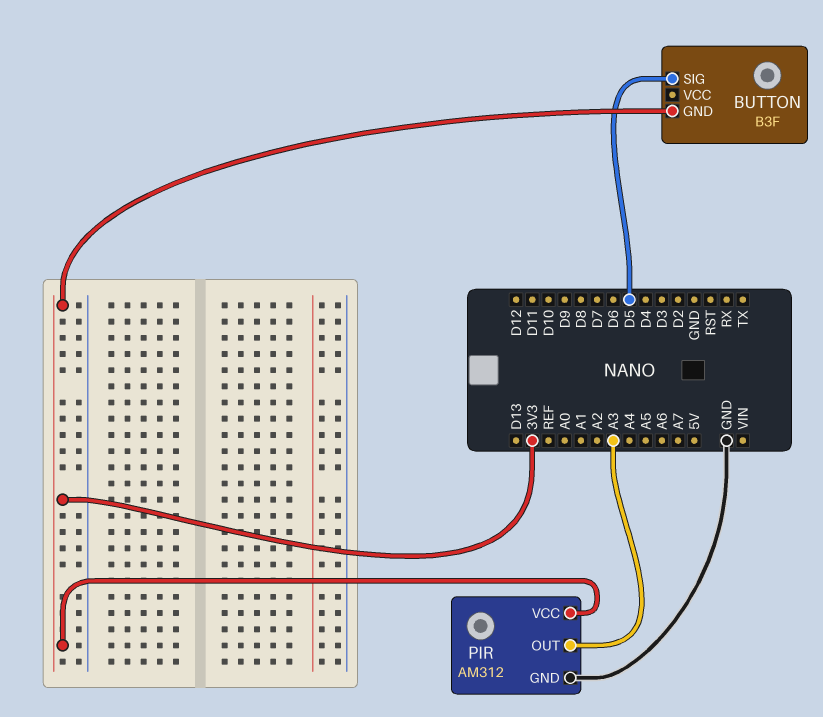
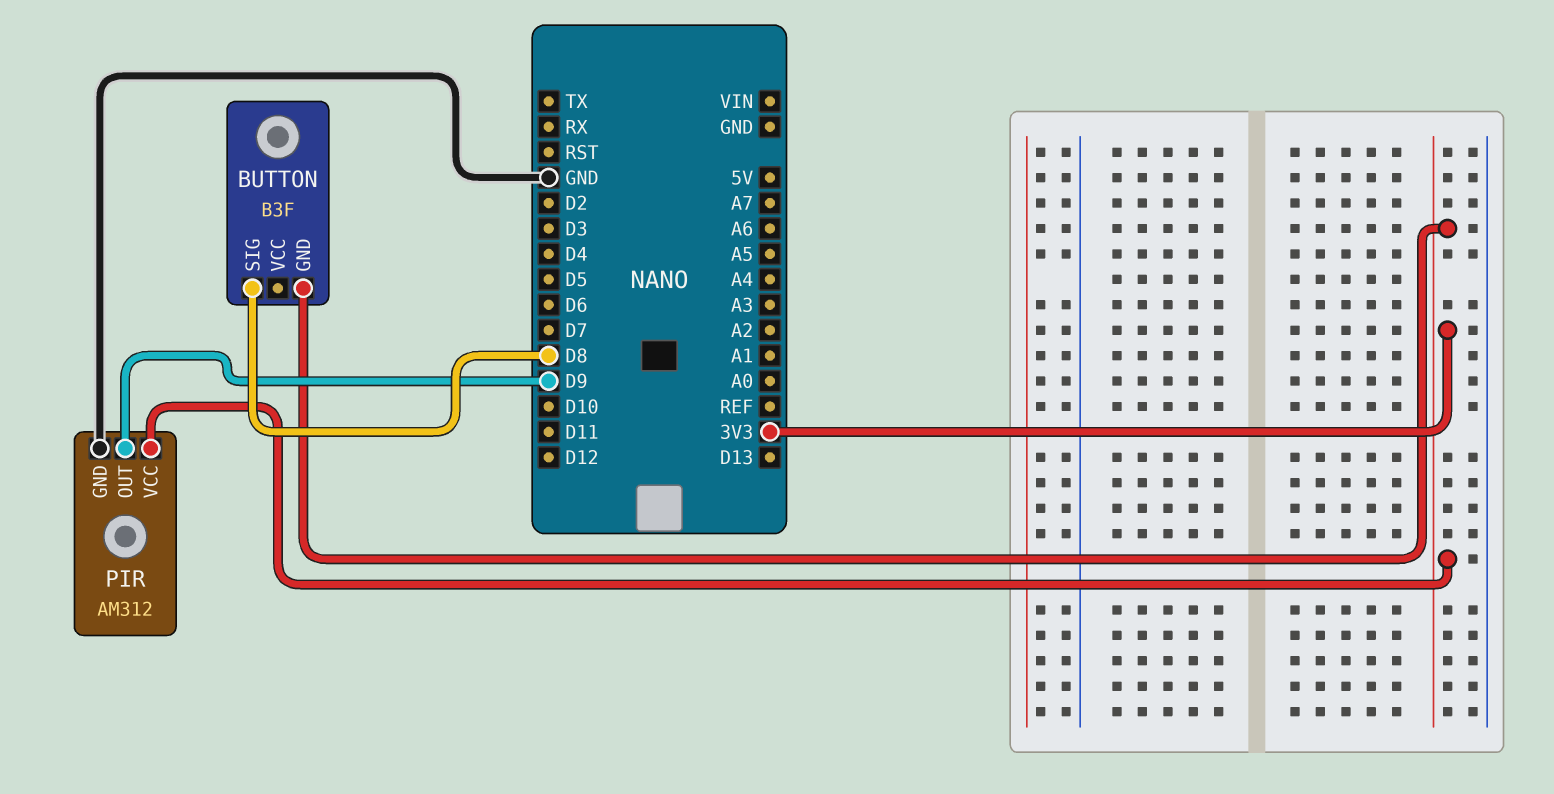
BUTTON pin SIG: D5 -> D8
PIR pin OUT: A3 -> D9

